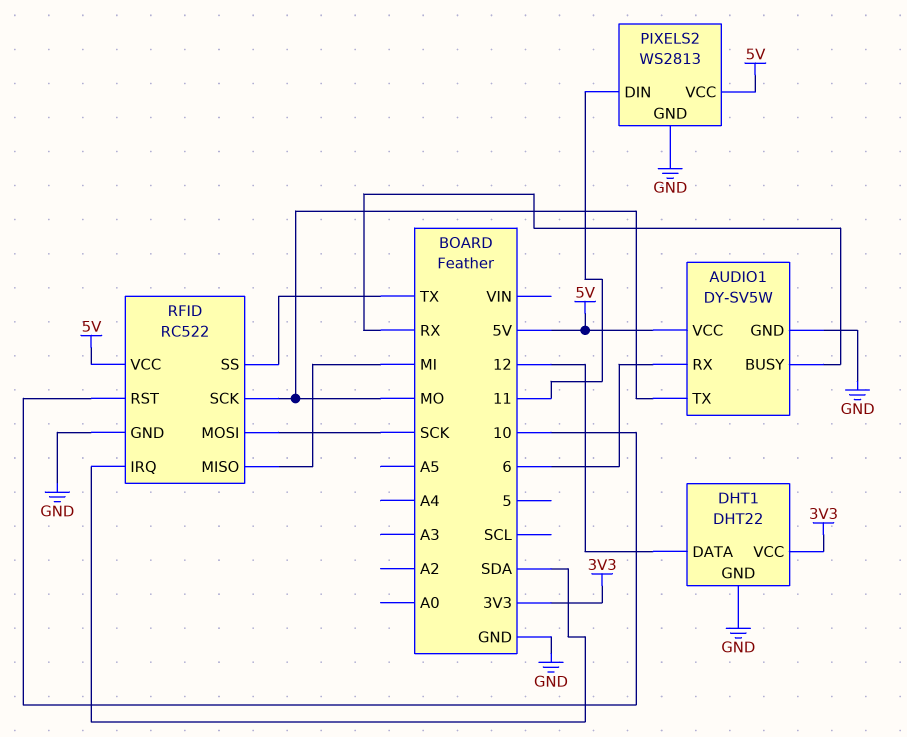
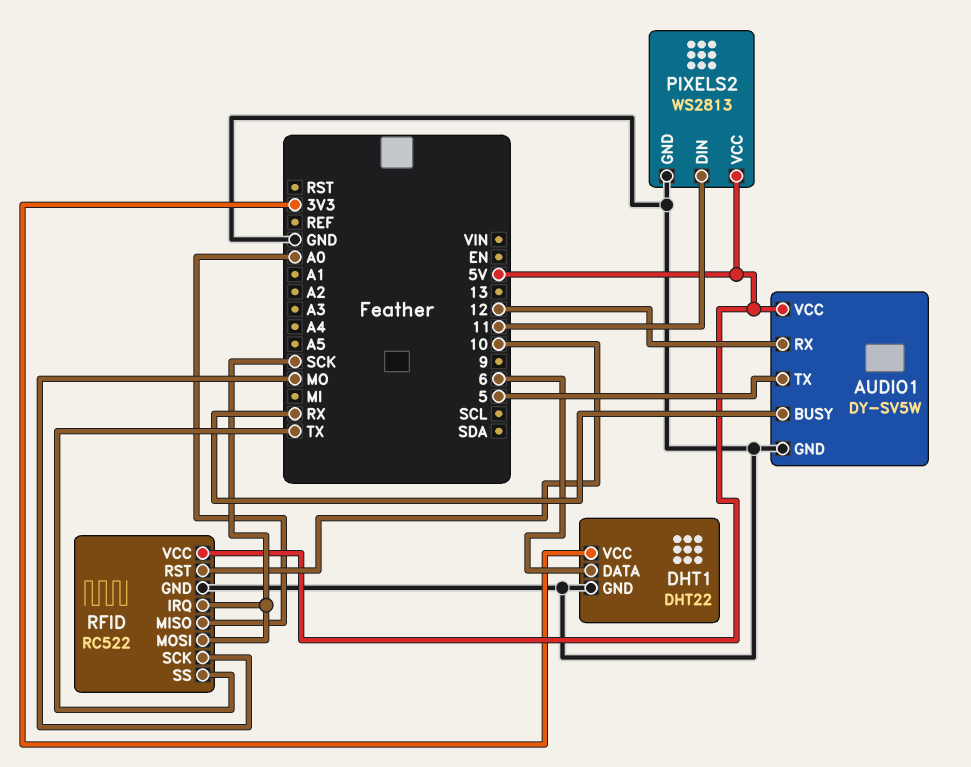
AUDIO1 pin RX: 6 -> 12
AUDIO1 pin TX: MO -> 5
DHT1 pin DATA: 12 -> 6
RFID pin IRQ: SDA -> SCK
RFID pin MISO: MI -> A0

